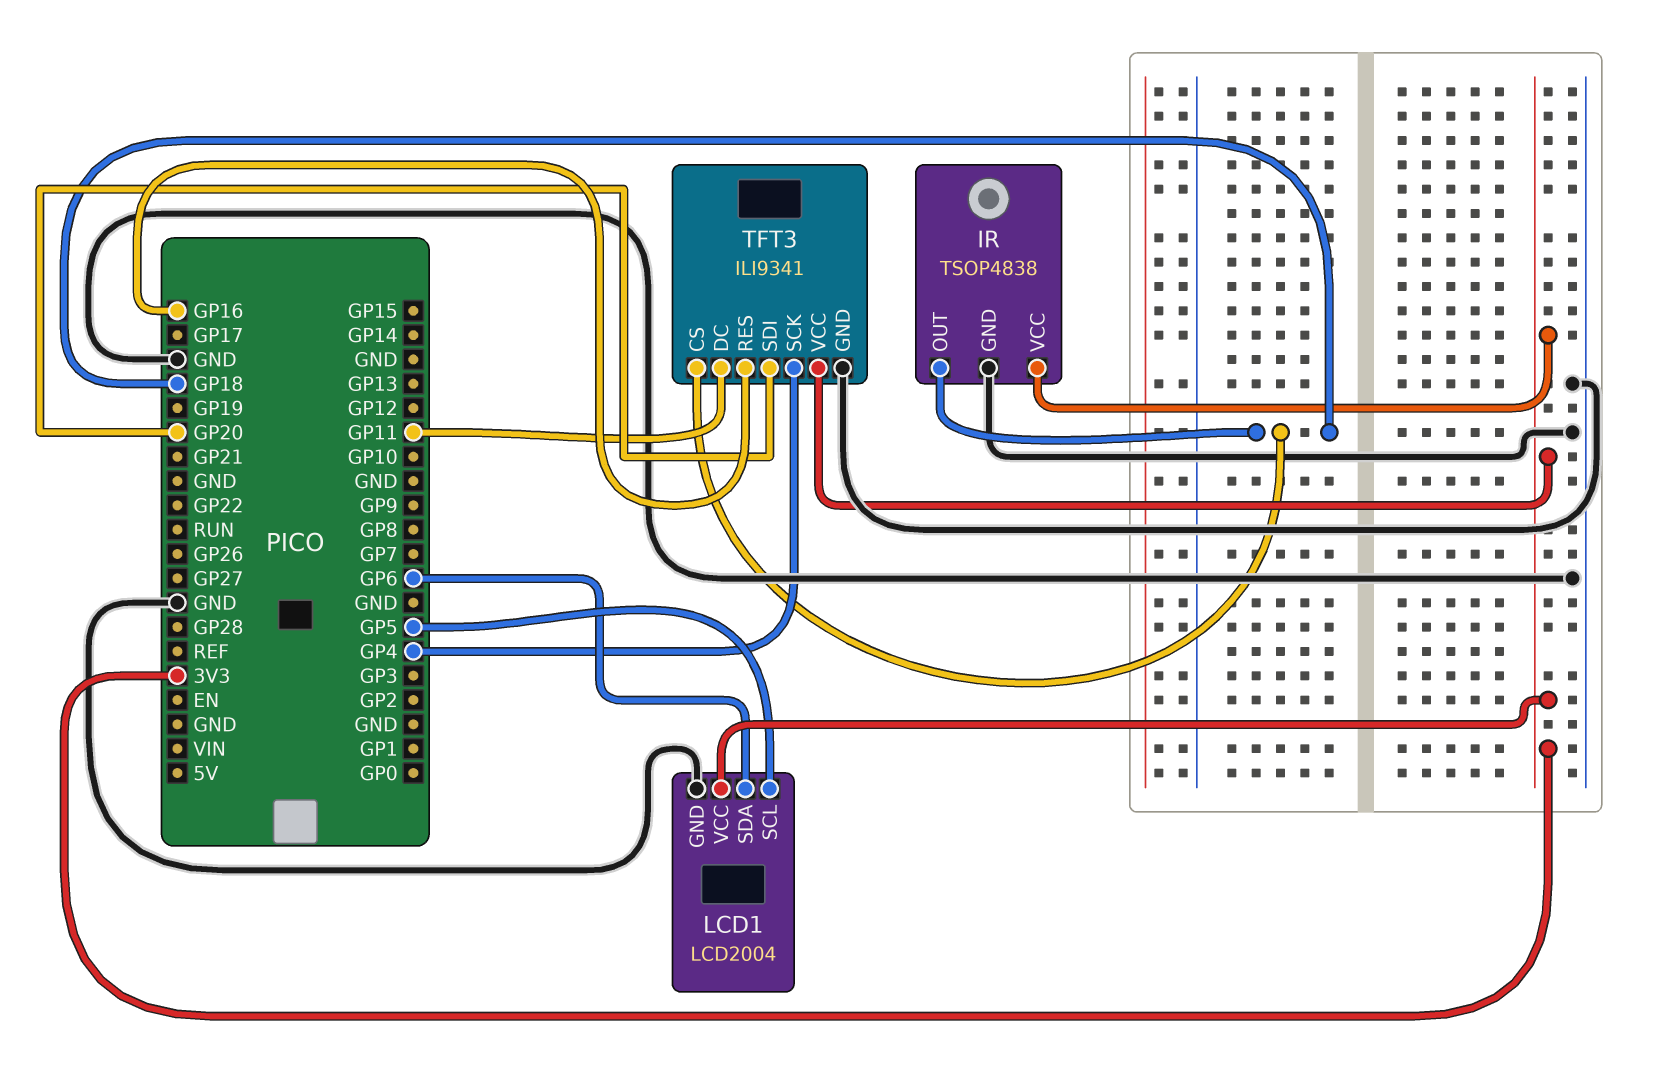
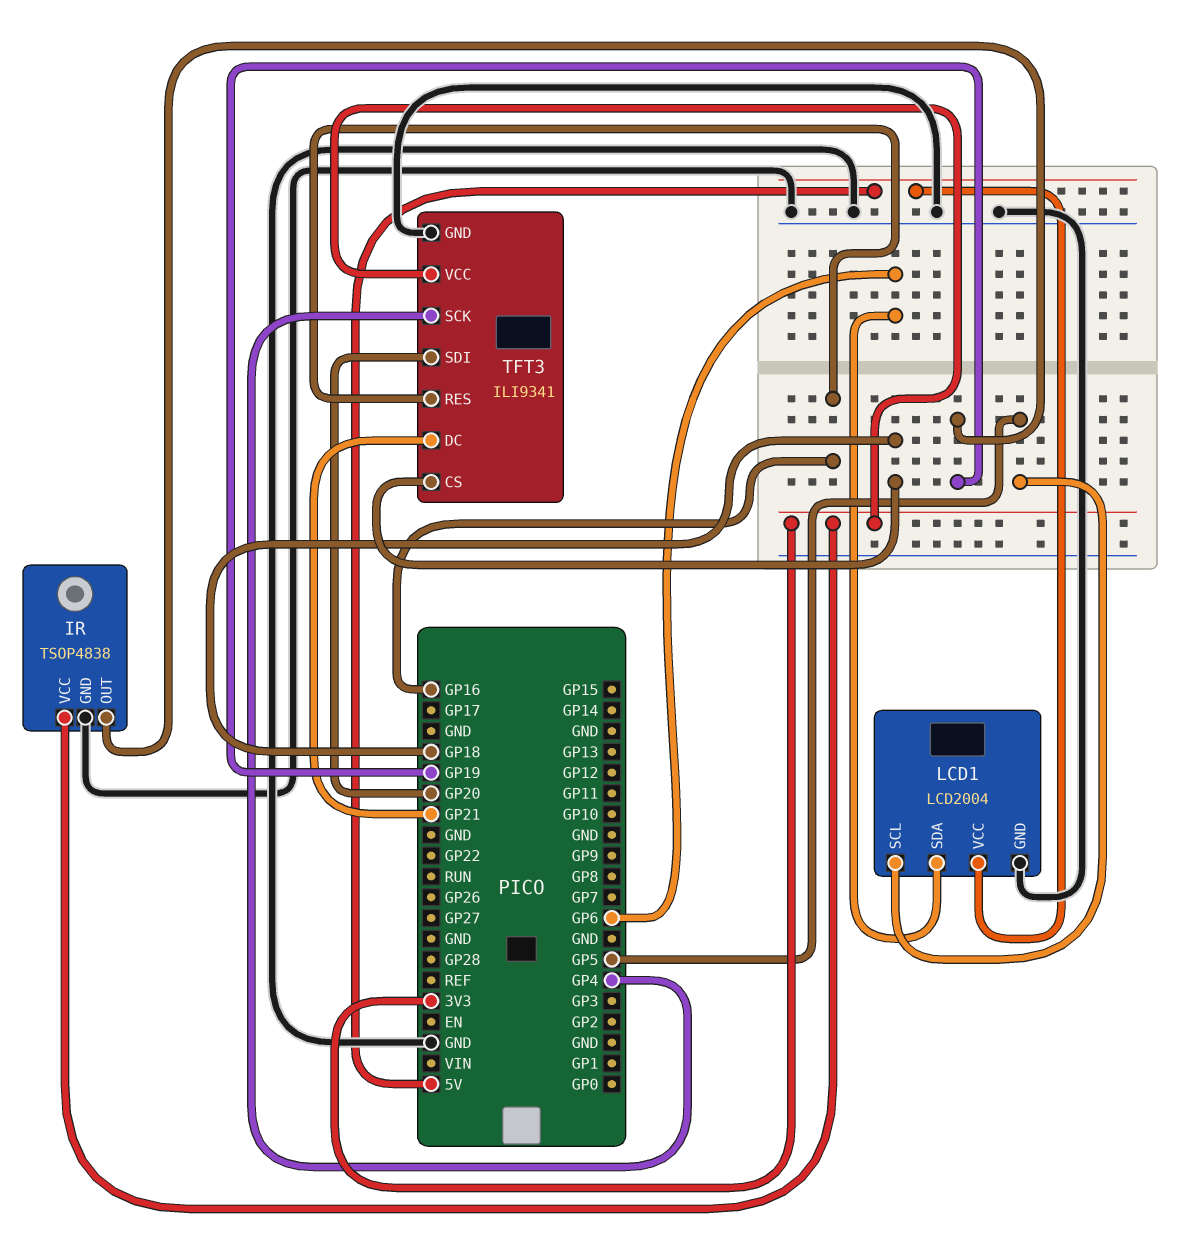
IR pin OUT: GP18 -> GP19
LCD1 pin VCC: 3V3 -> 5V
TFT3 pin DC: GP11 -> GP21

